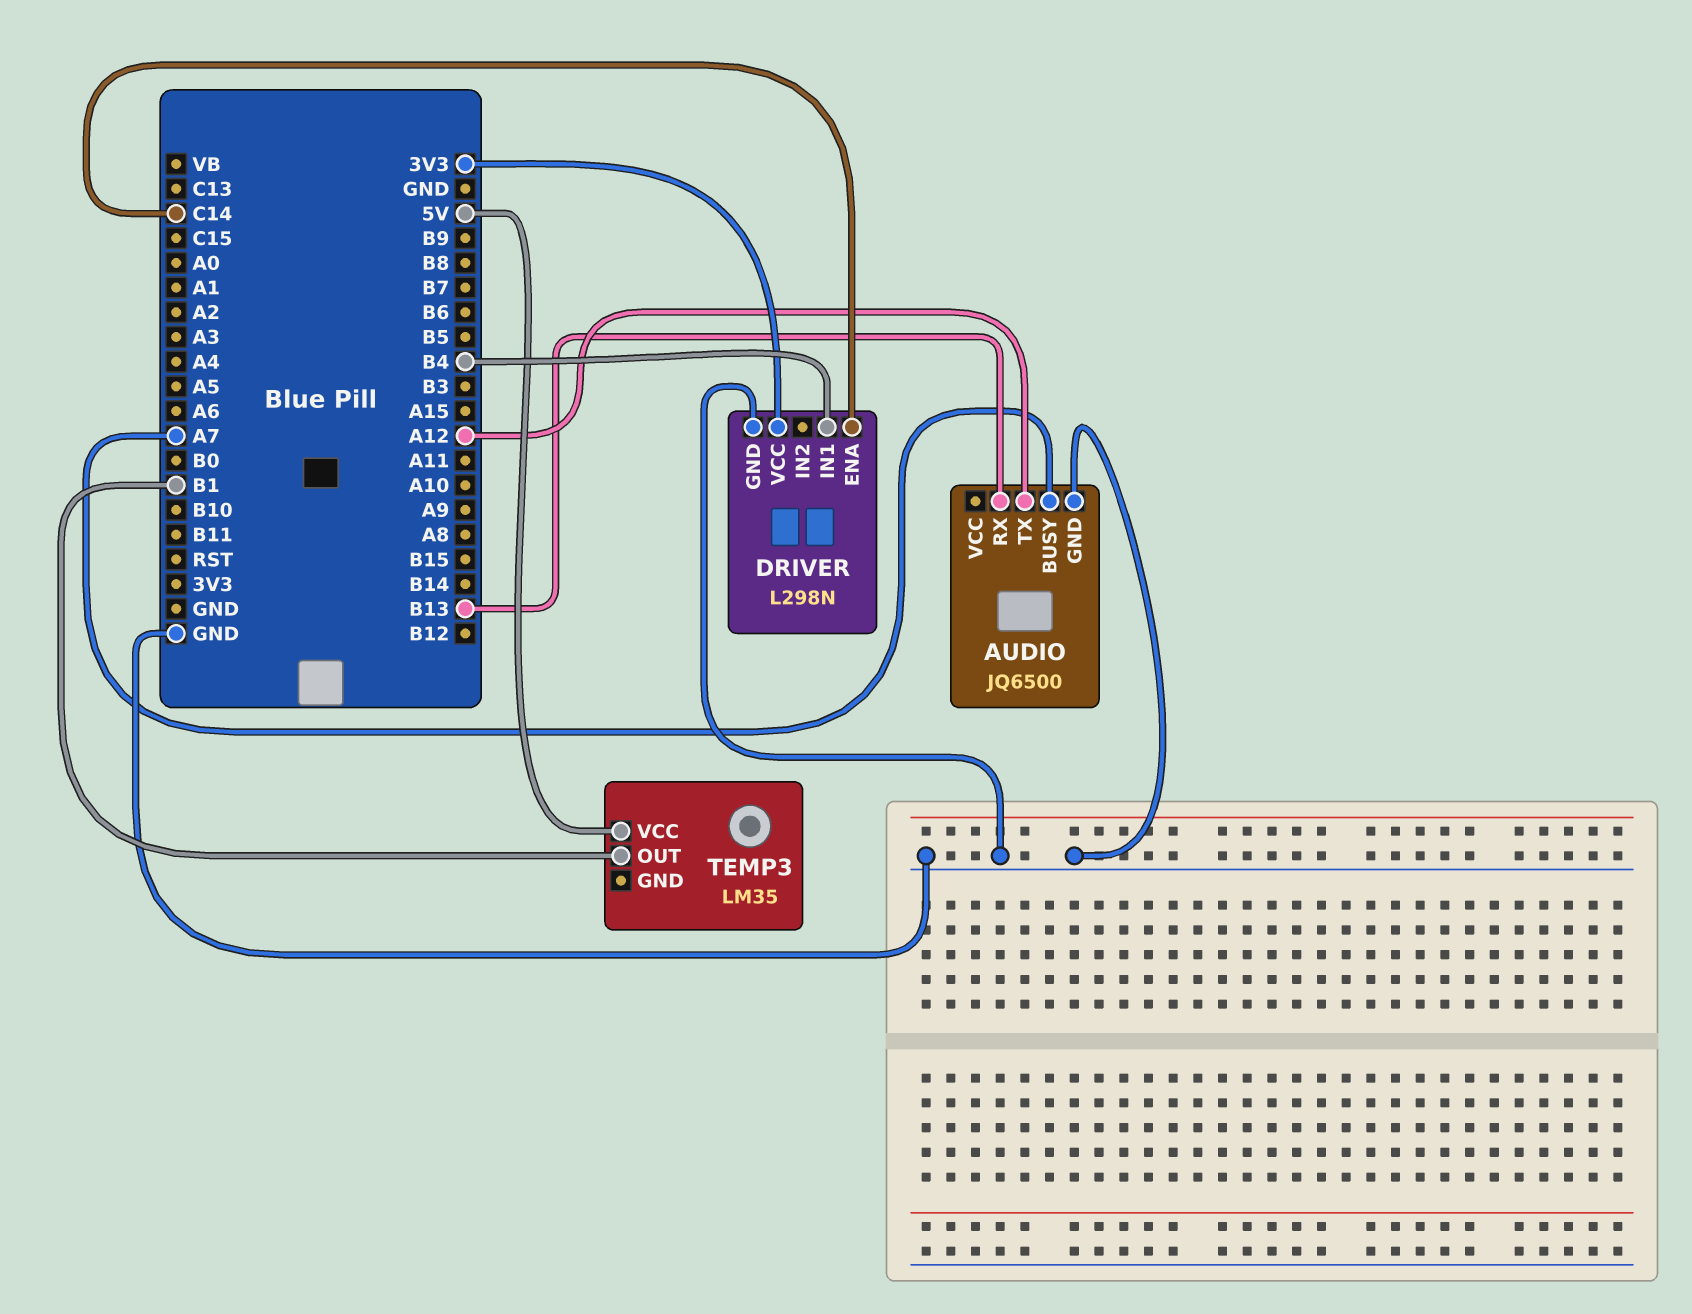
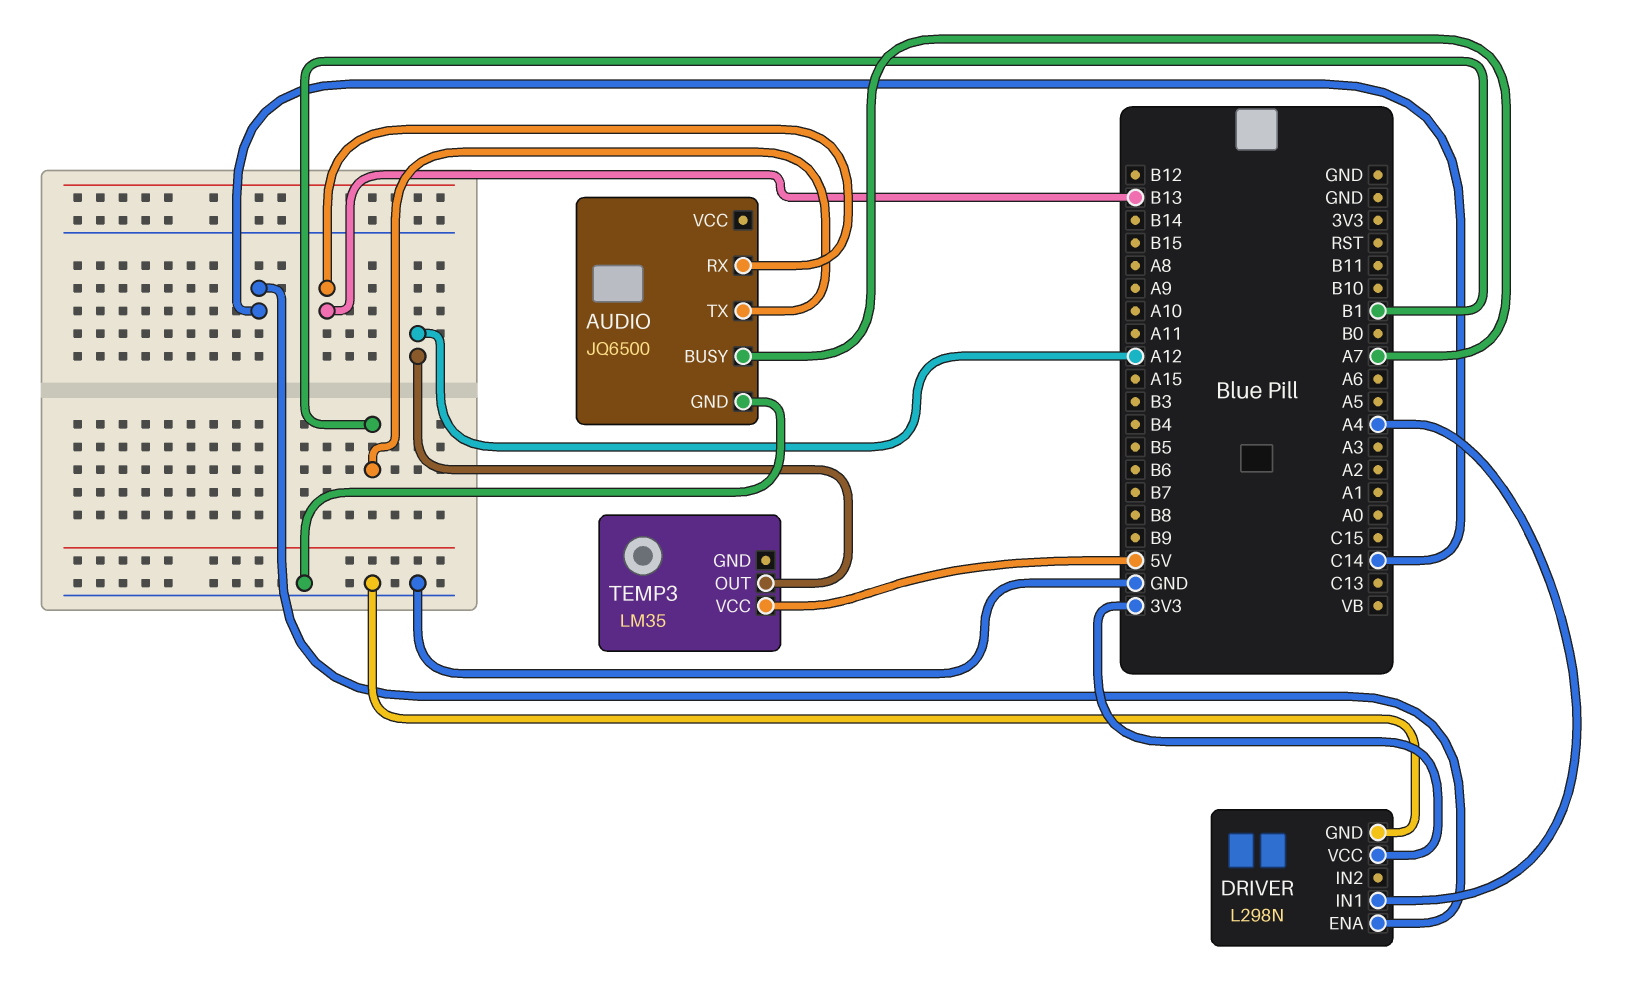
AUDIO pin TX: A12 -> B1
DRIVER pin IN1: B4 -> A4
TEMP3 pin OUT: B1 -> A12

